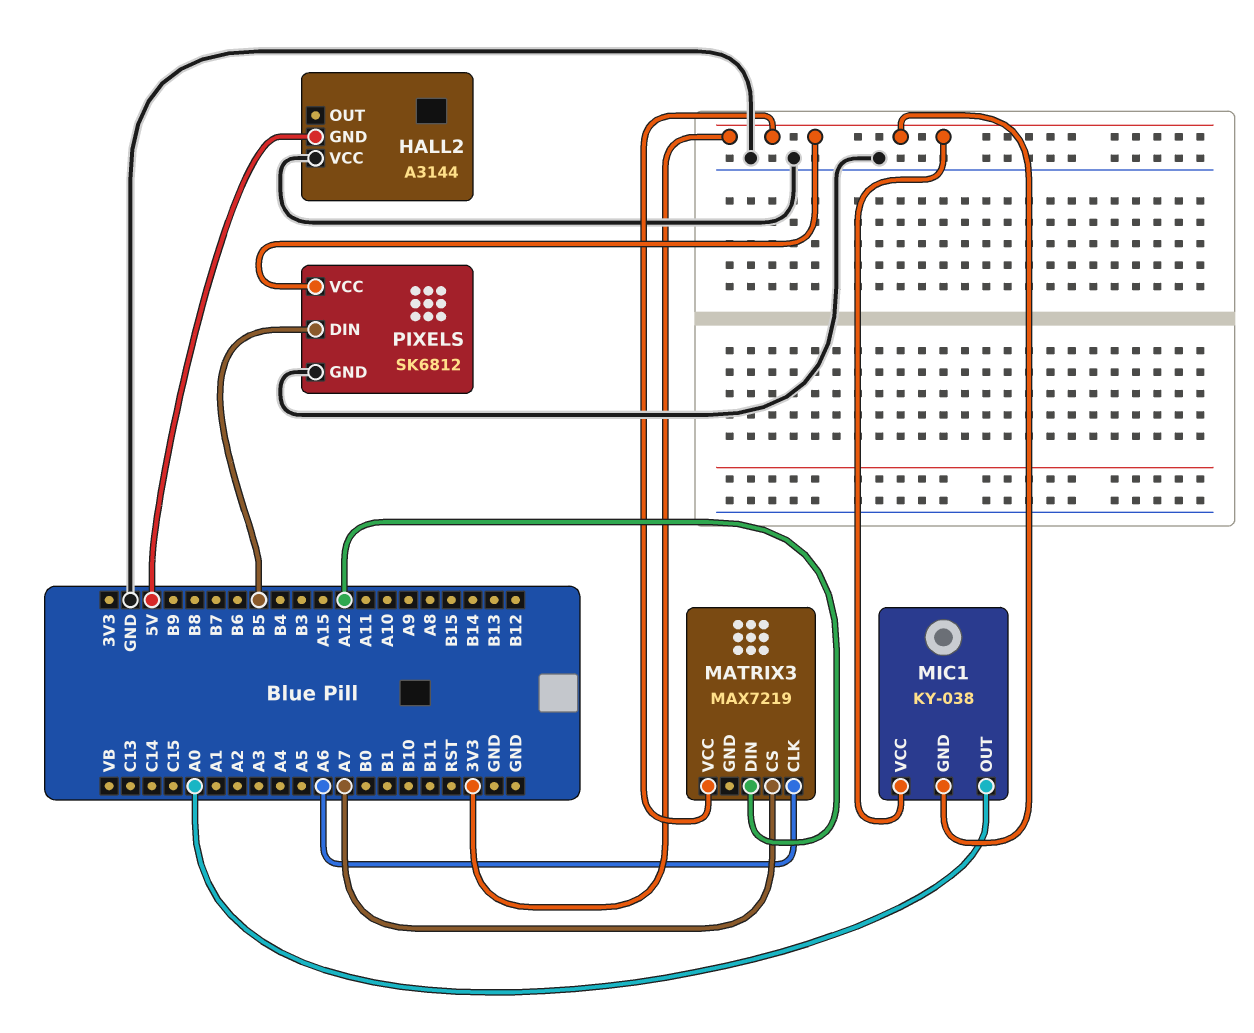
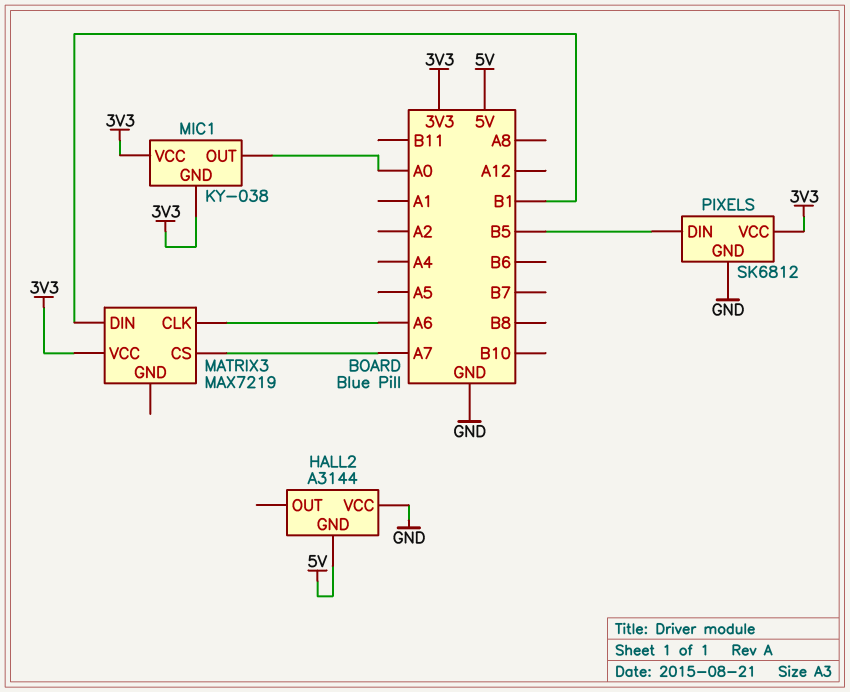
MATRIX3 pin DIN: A12 -> B1

